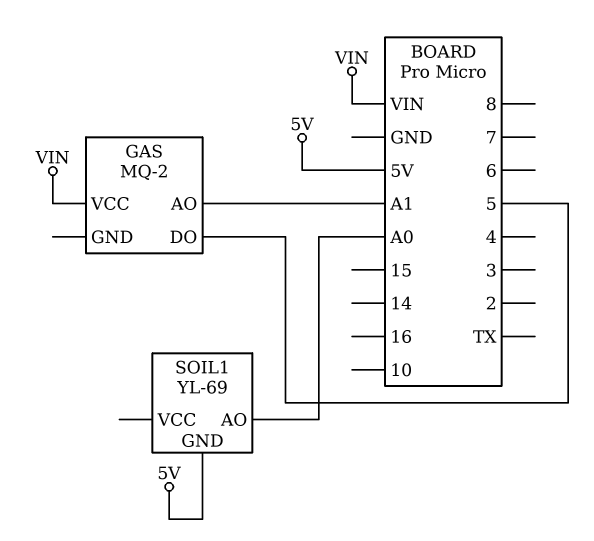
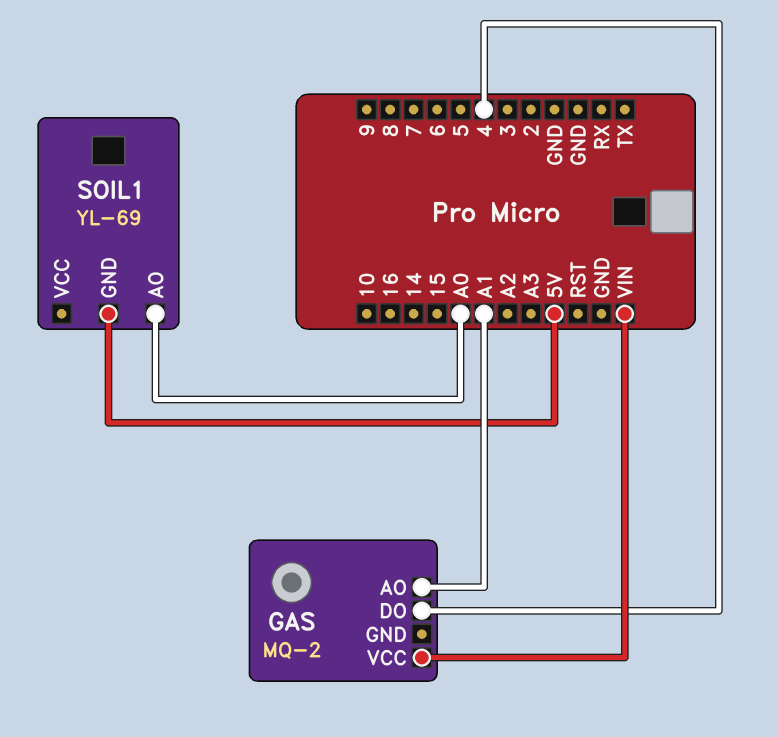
GAS pin DO: 5 -> 4

